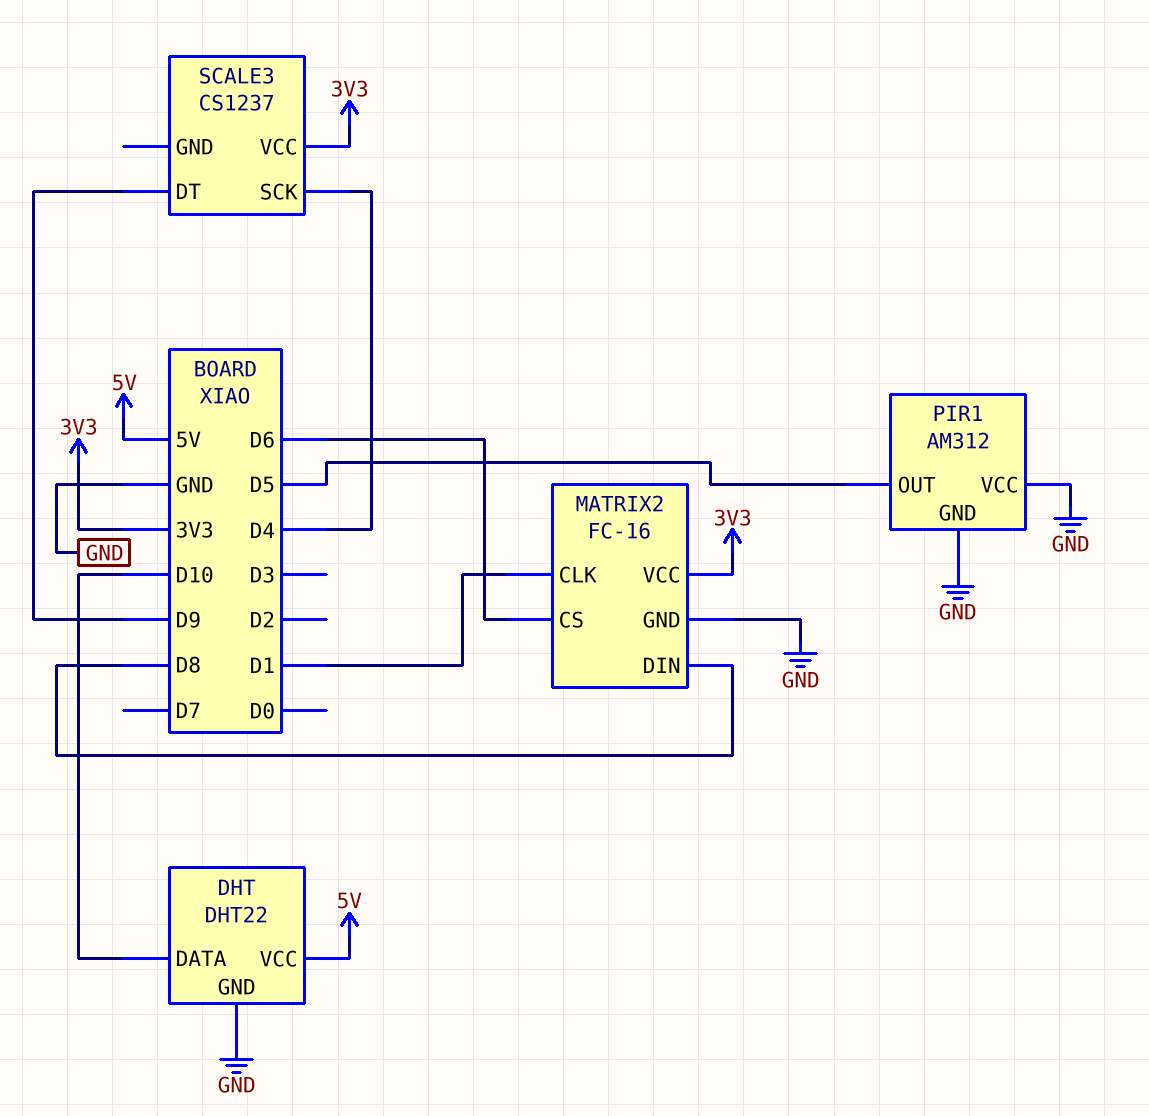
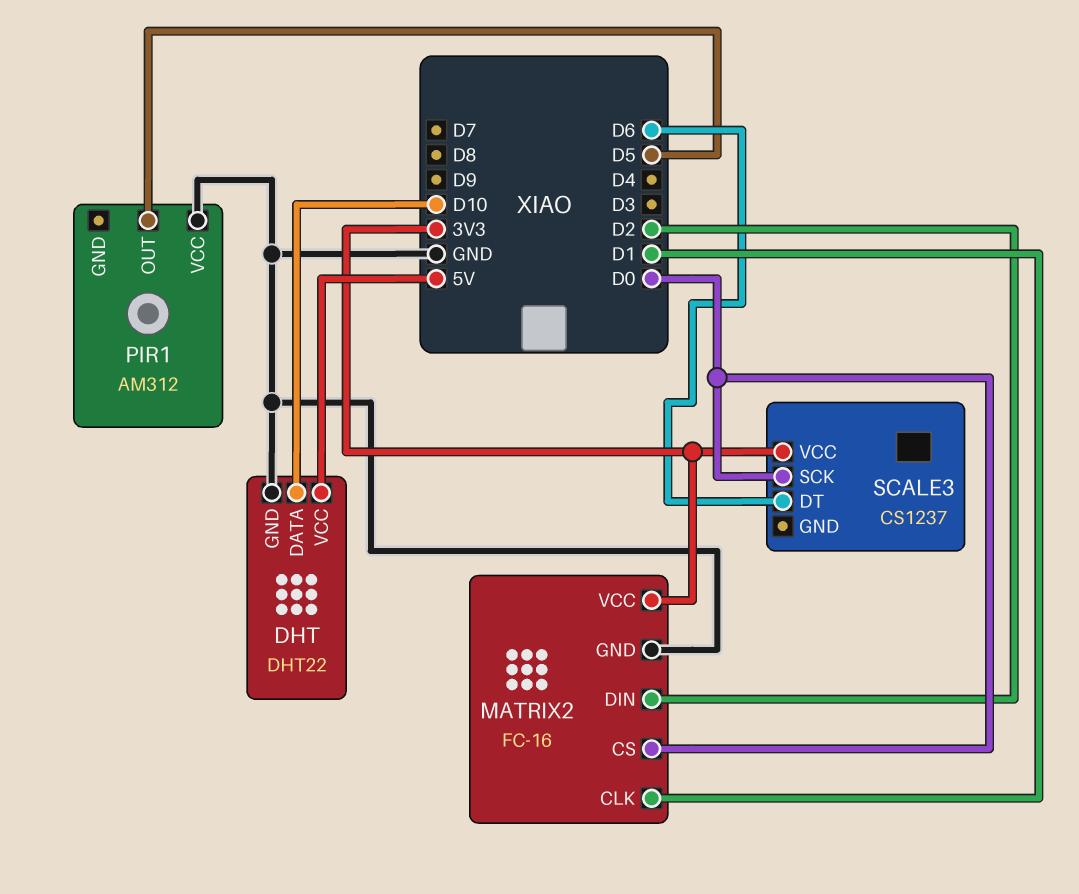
MATRIX2 pin CS: D6 -> D0
MATRIX2 pin DIN: D8 -> D2
PIR1 pin GND: GND -> none
SCALE3 pin DT: D9 -> D6
SCALE3 pin SCK: D4 -> D0

